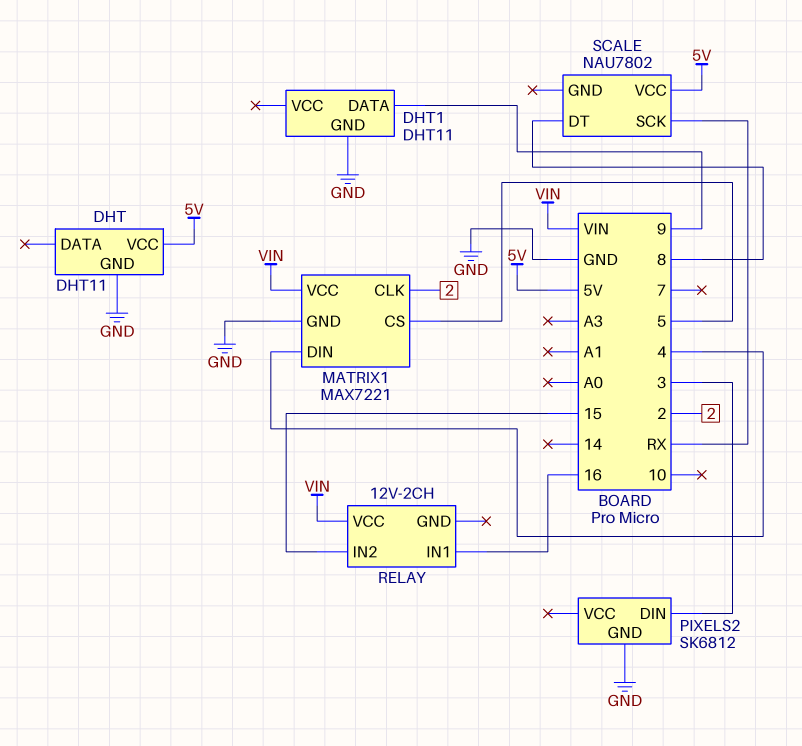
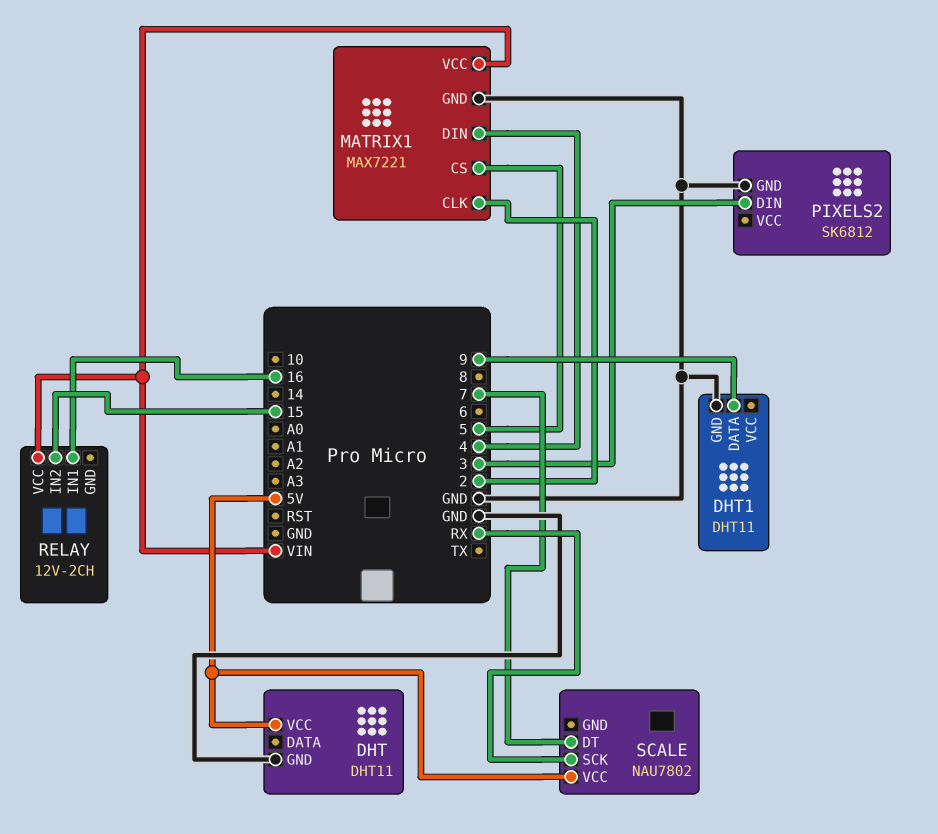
SCALE pin DT: 8 -> 7

